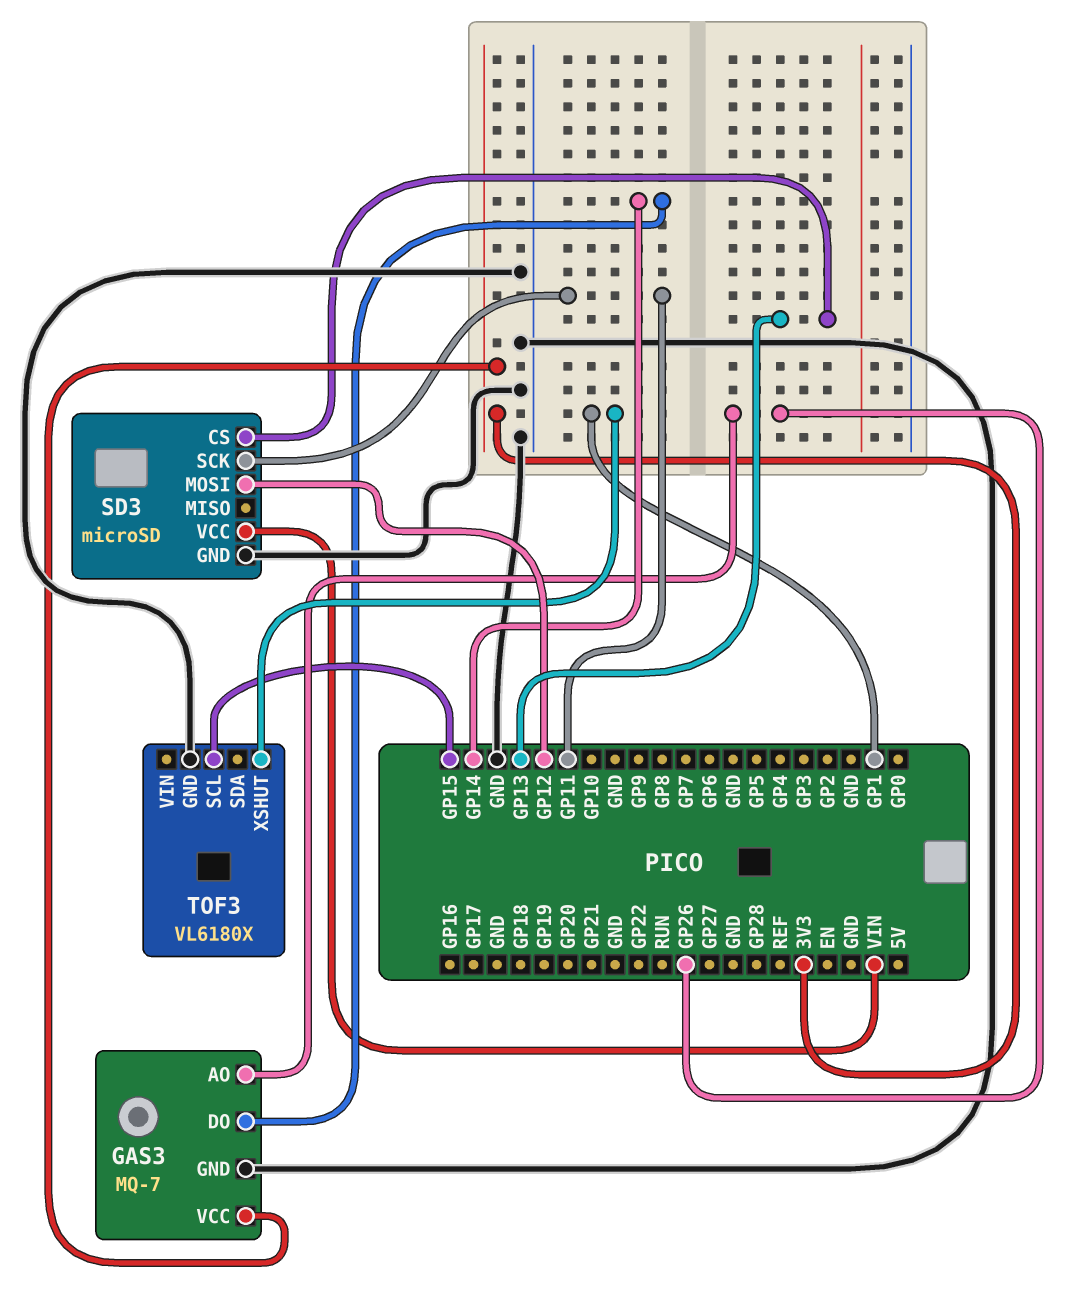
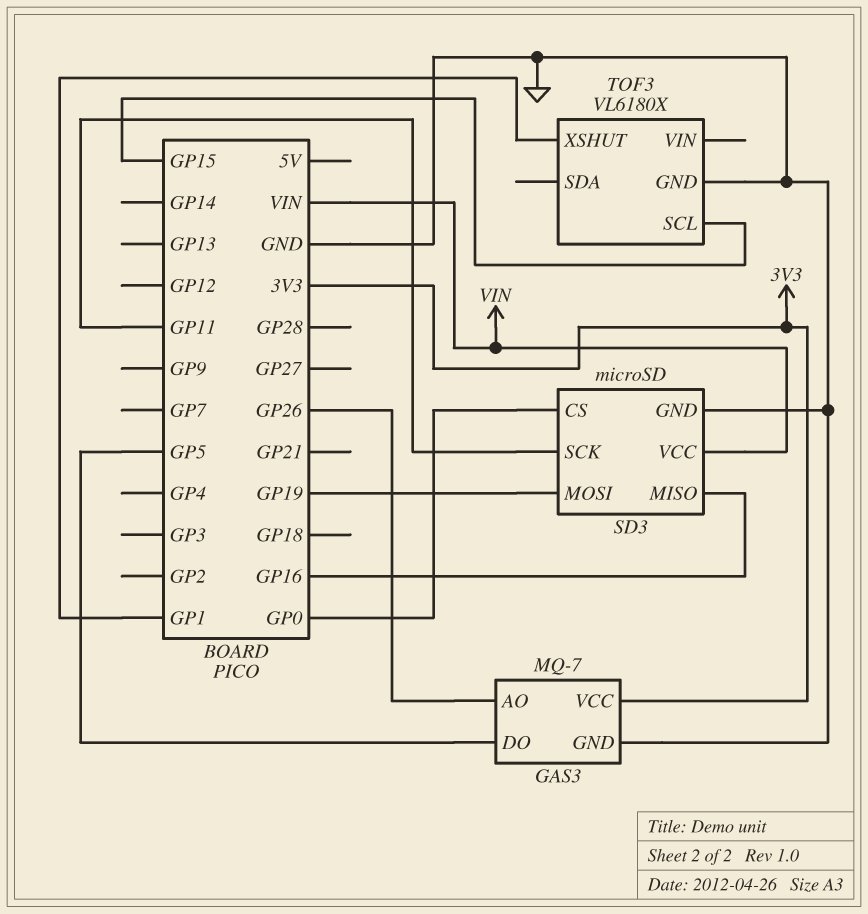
GAS3 pin DO: GP14 -> GP5
SD3 pin CS: GP13 -> GP0
SD3 pin MISO: none -> GP16
SD3 pin MOSI: GP12 -> GP19

